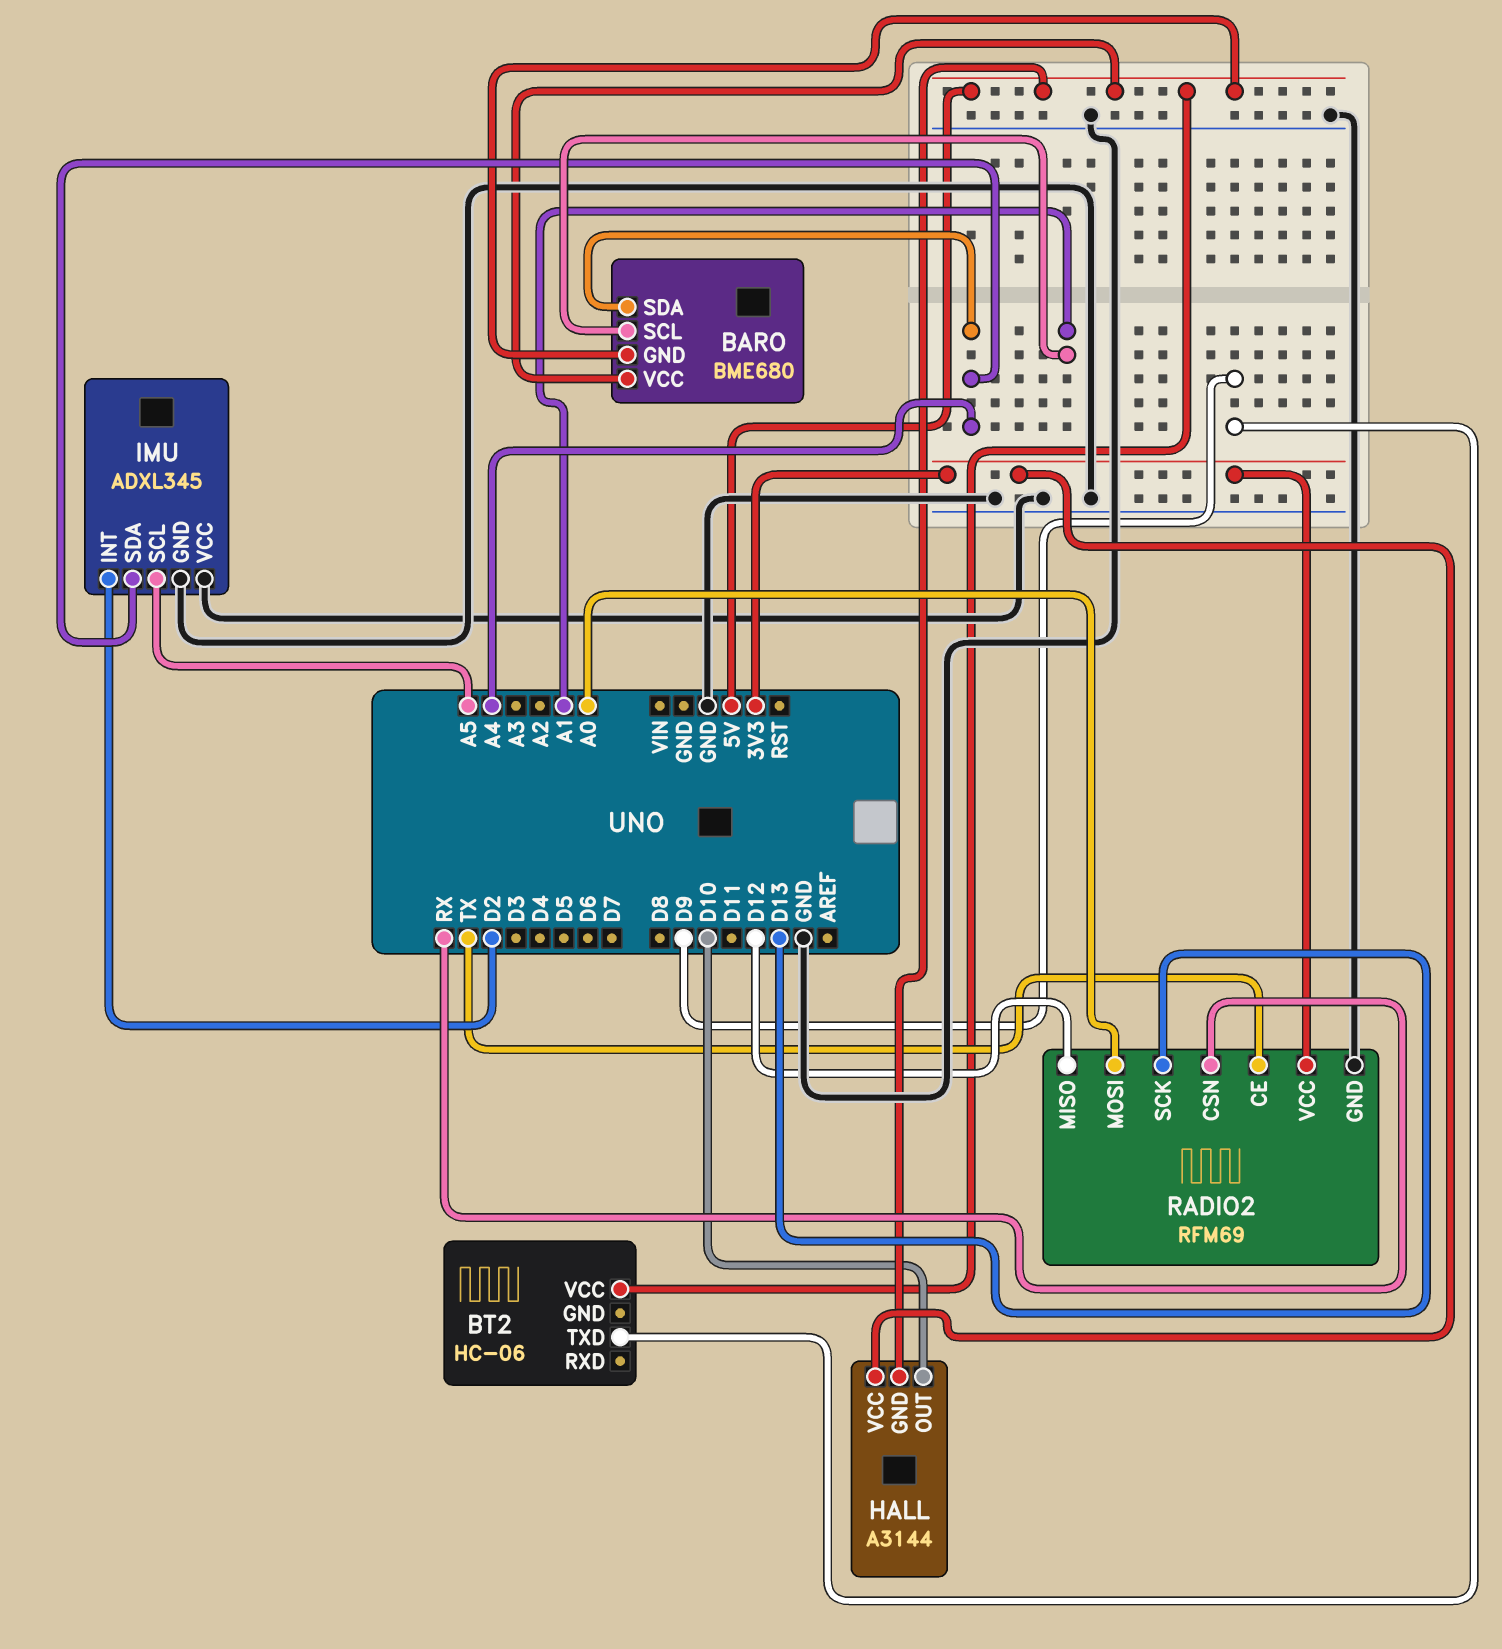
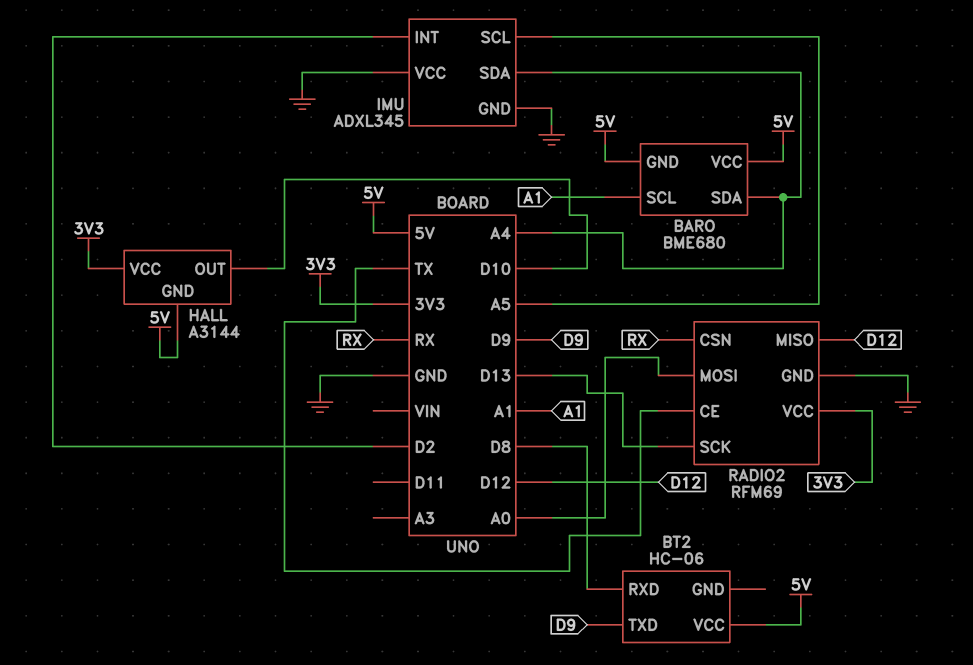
BT2 pin RXD: none -> D8

